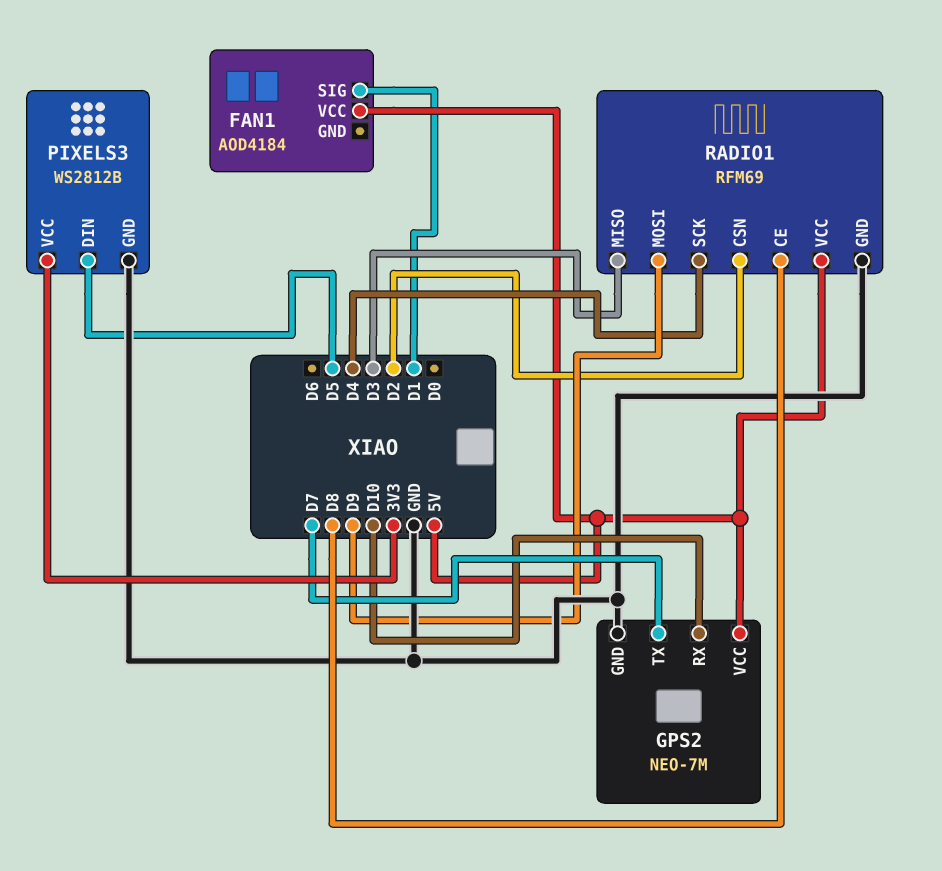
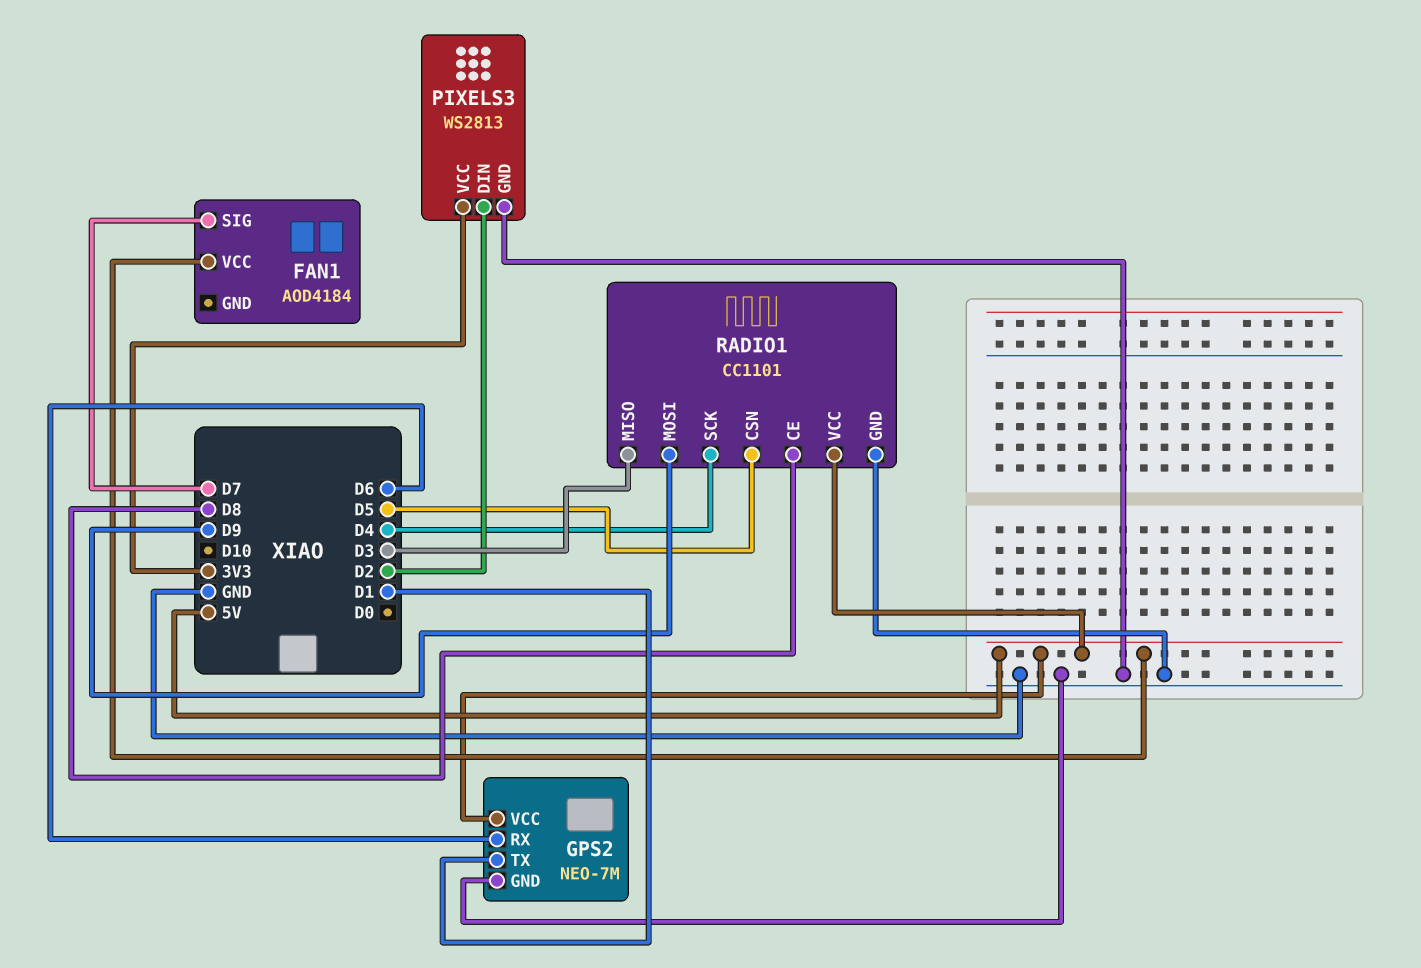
FAN1 pin SIG: D1 -> D7
GPS2 pin RX: D10 -> D6
GPS2 pin TX: D7 -> D1
PIXELS3: WS2812B -> WS2813
PIXELS3 pin DIN: D5 -> D2
RADIO1: RFM69 -> CC1101
RADIO1 pin CSN: D2 -> D5

